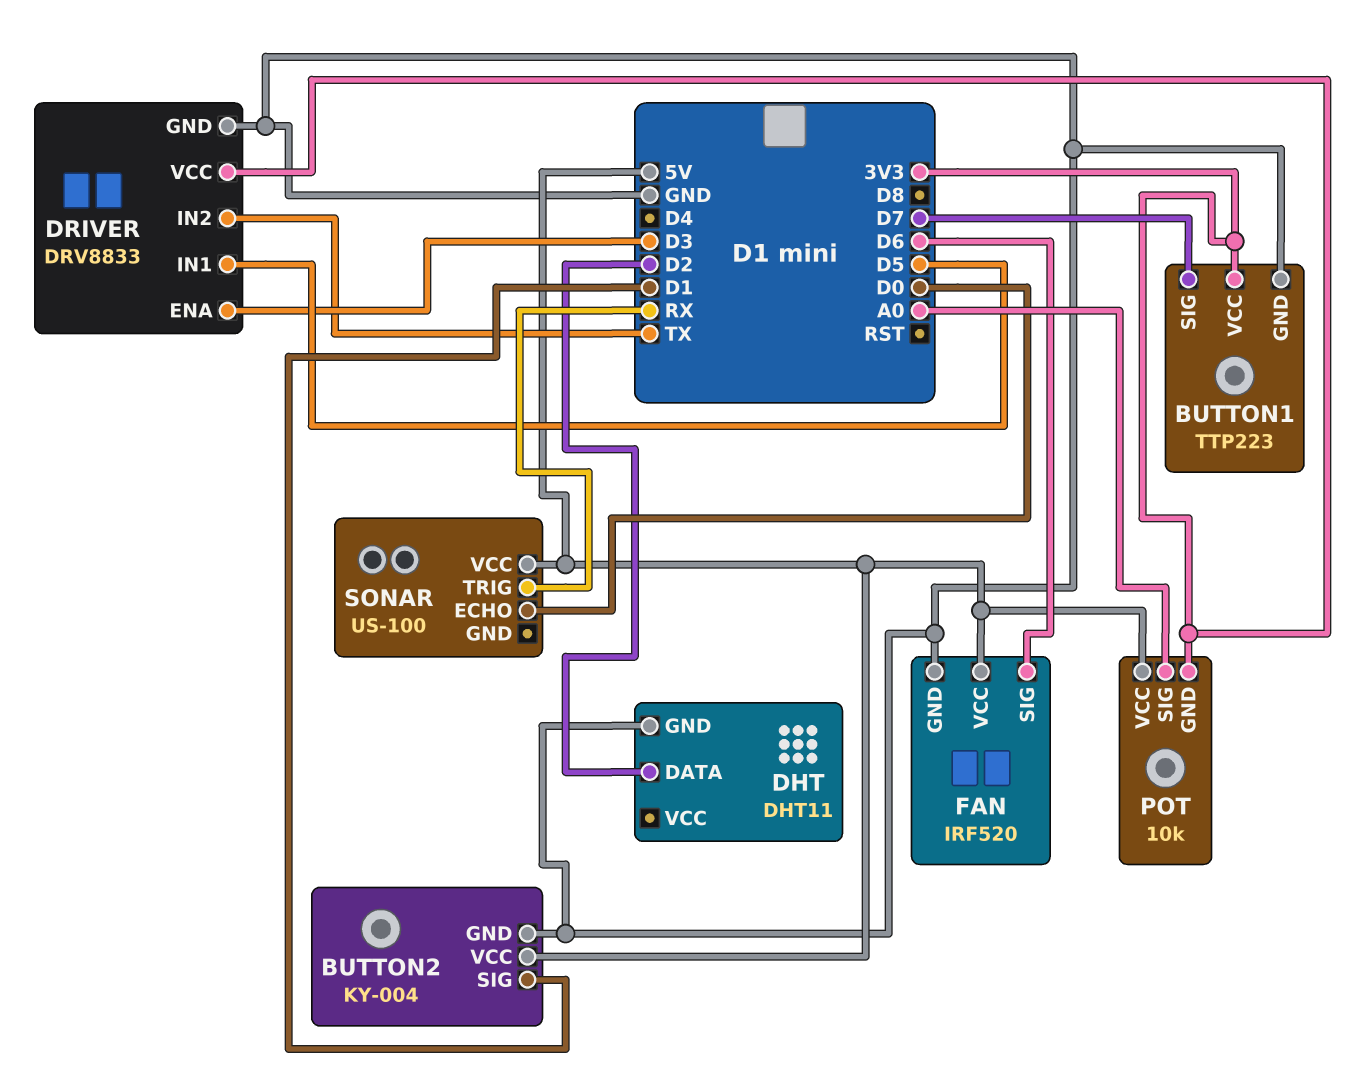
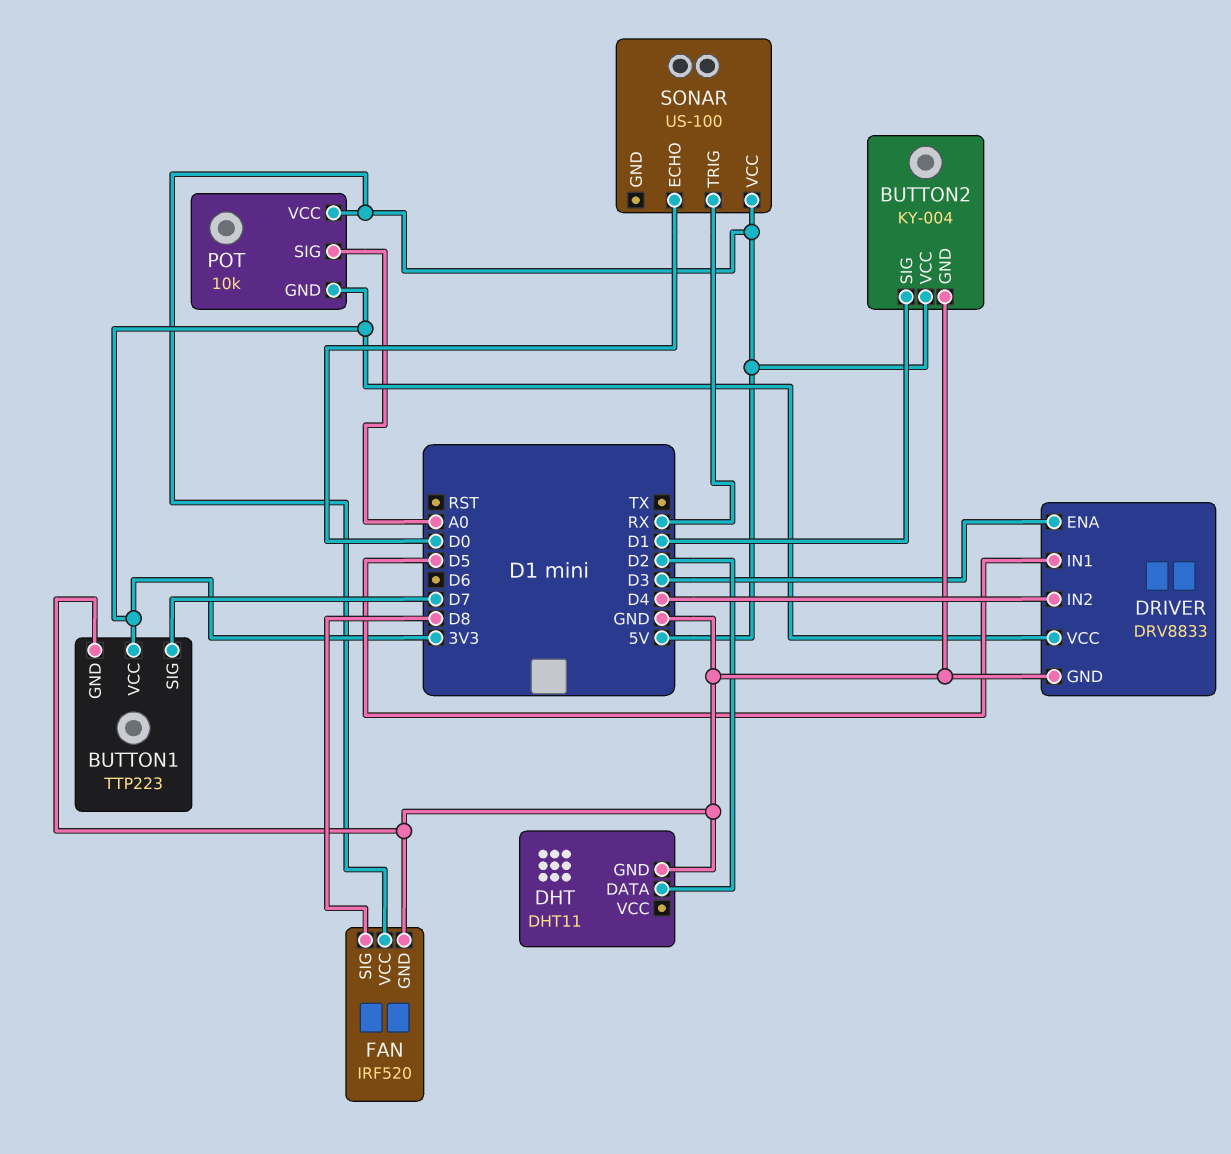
DRIVER pin IN2: TX -> D4
FAN pin SIG: D6 -> D8

